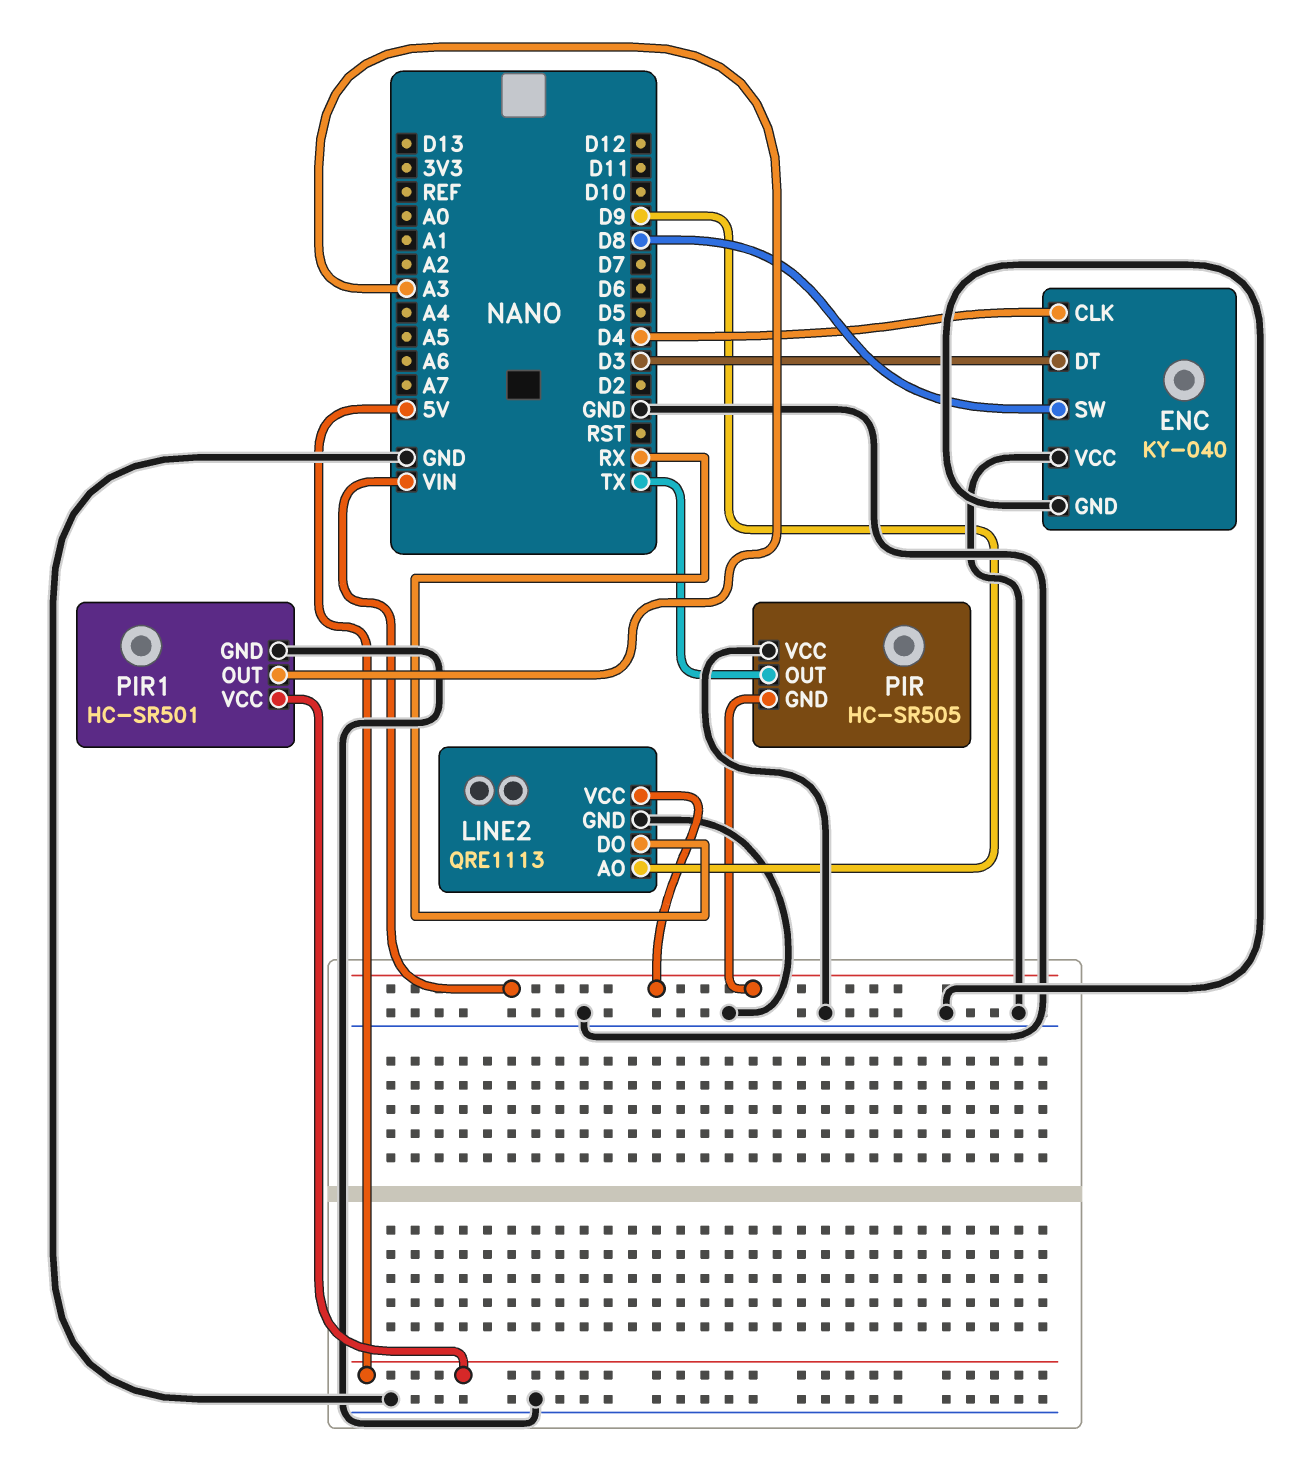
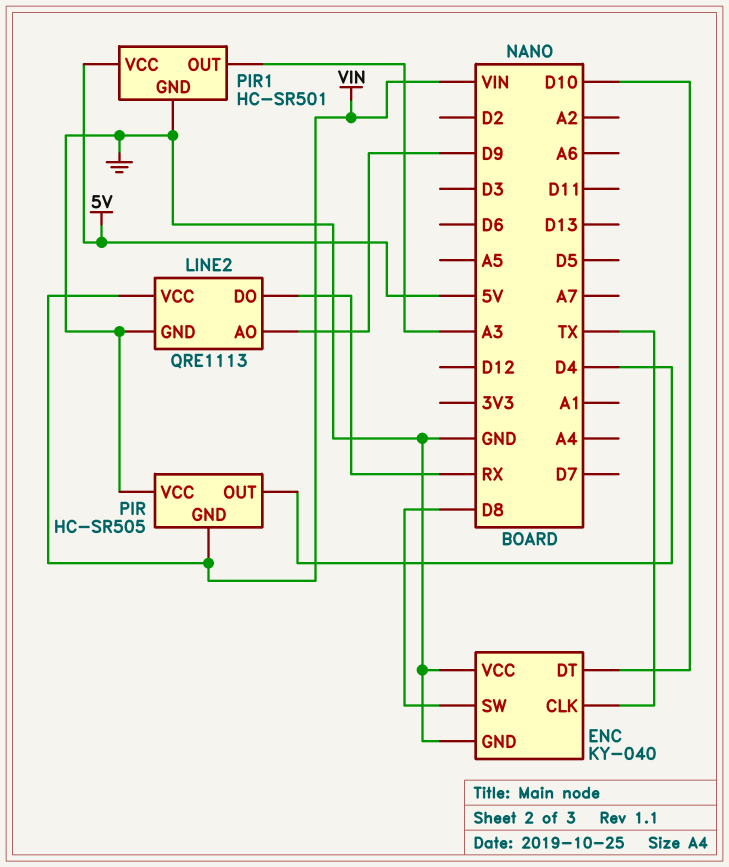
ENC pin CLK: D4 -> TX
ENC pin DT: D3 -> D10
PIR pin OUT: TX -> D4

